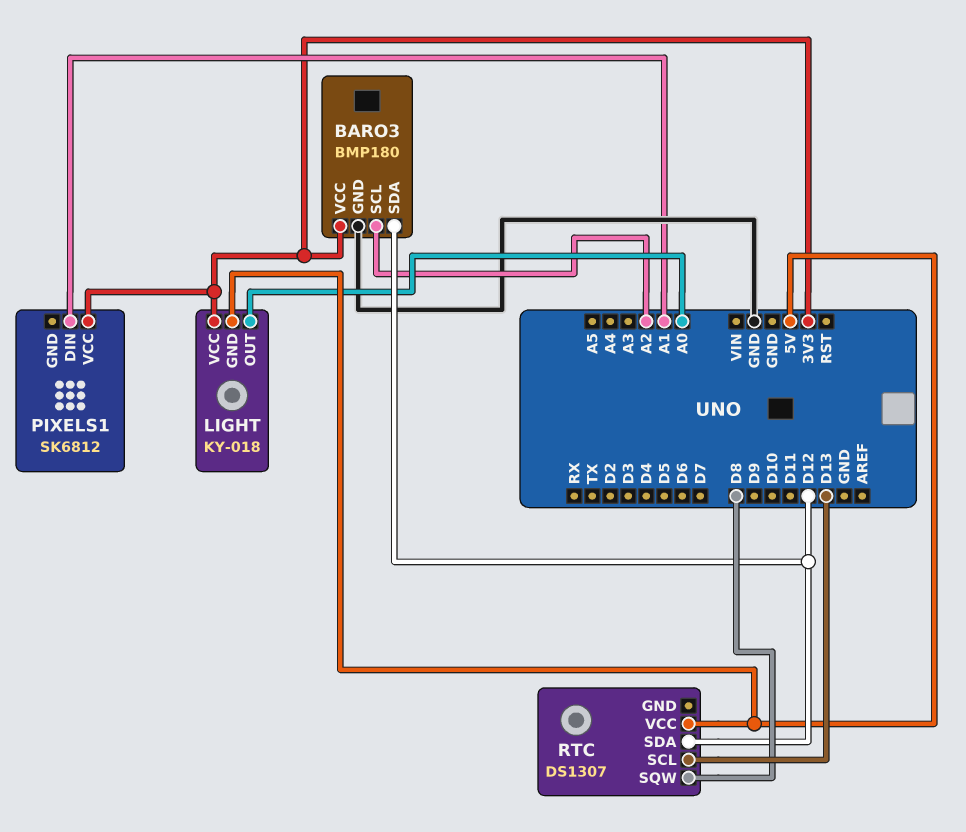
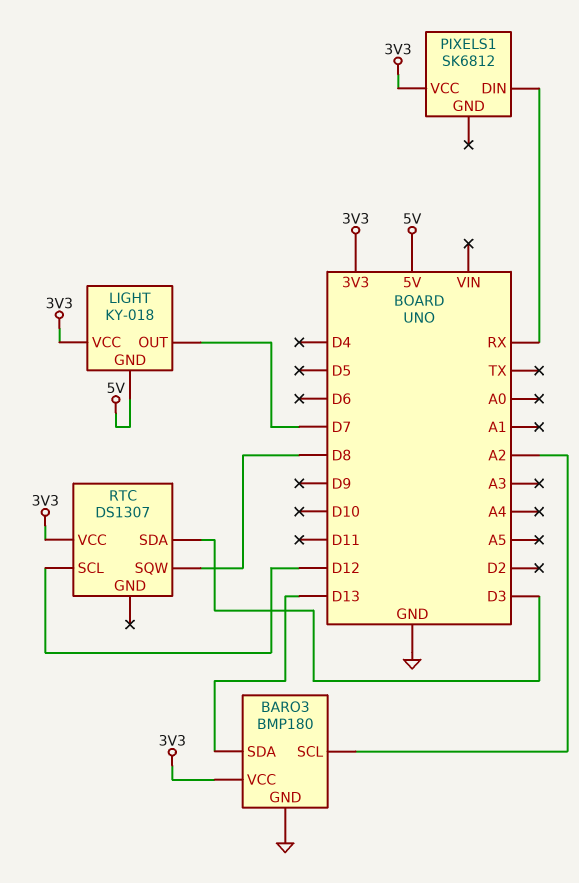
BARO3 pin SDA: D12 -> D13
LIGHT pin OUT: A0 -> D7
PIXELS1 pin DIN: A1 -> RX
RTC pin SCL: D13 -> D12
RTC pin SDA: D12 -> D3
RTC pin VCC: 5V -> 3V3

